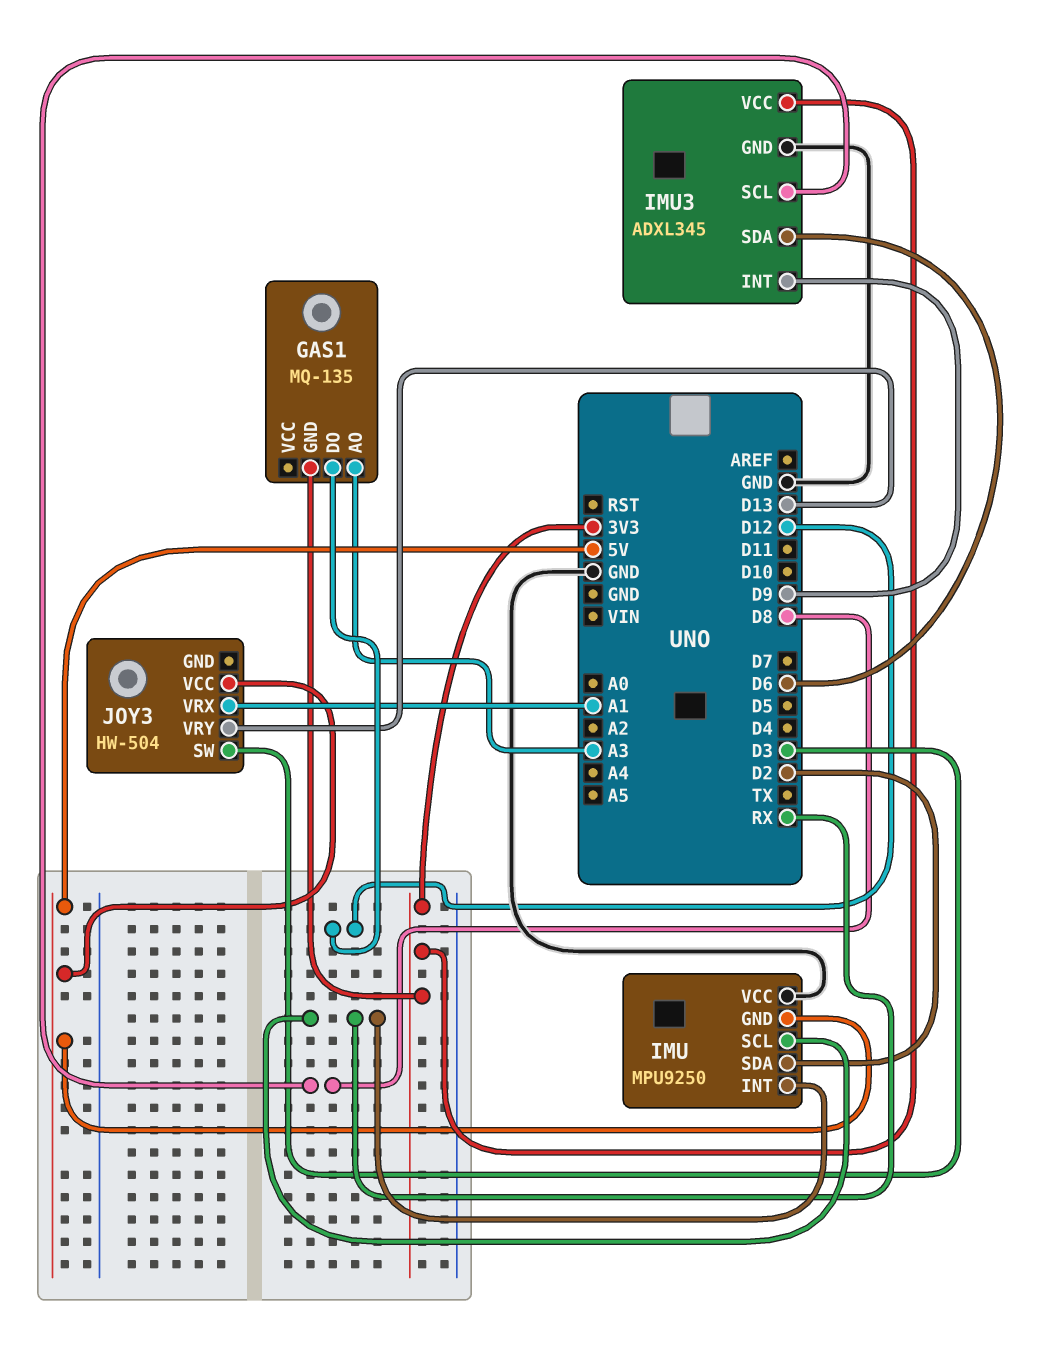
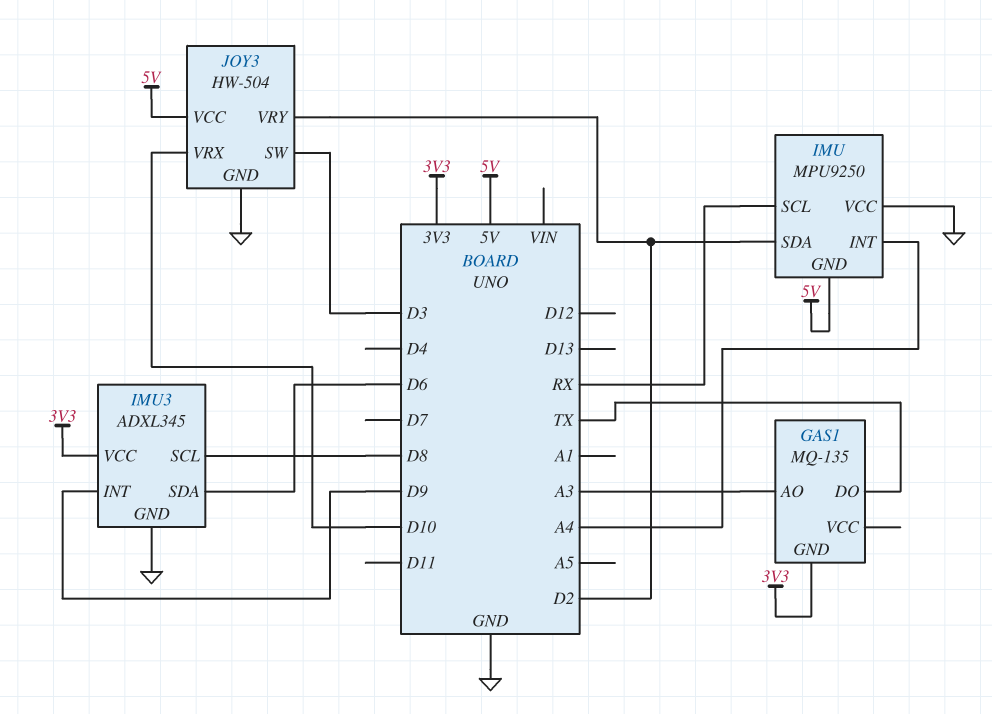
GAS1 pin DO: D12 -> TX
IMU pin INT: RX -> A4
JOY3 pin GND: none -> GND
JOY3 pin VRX: A1 -> D10
JOY3 pin VRY: D13 -> D2

